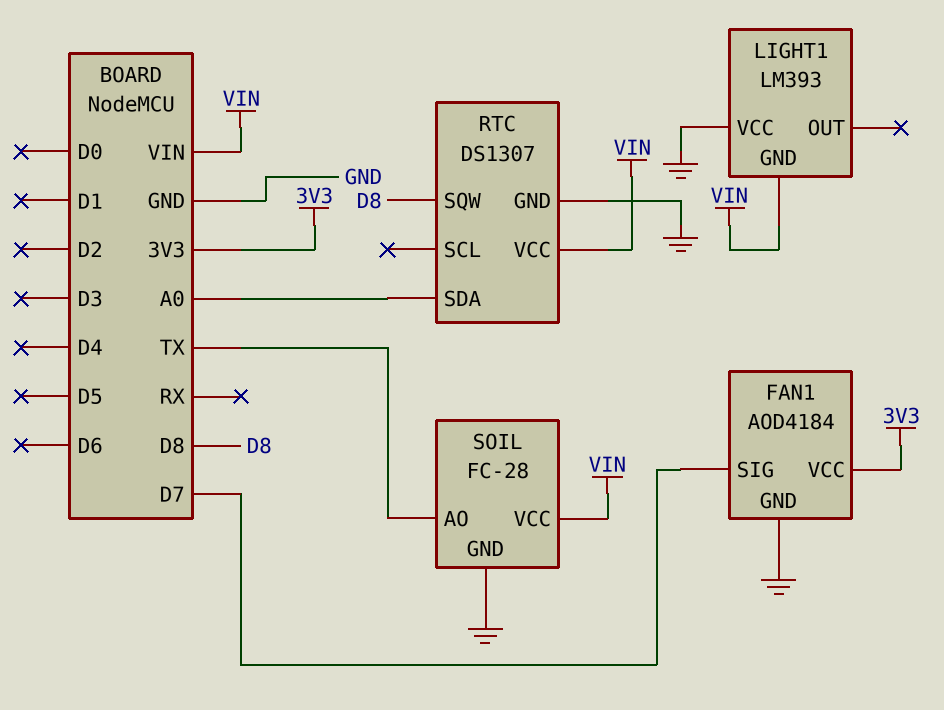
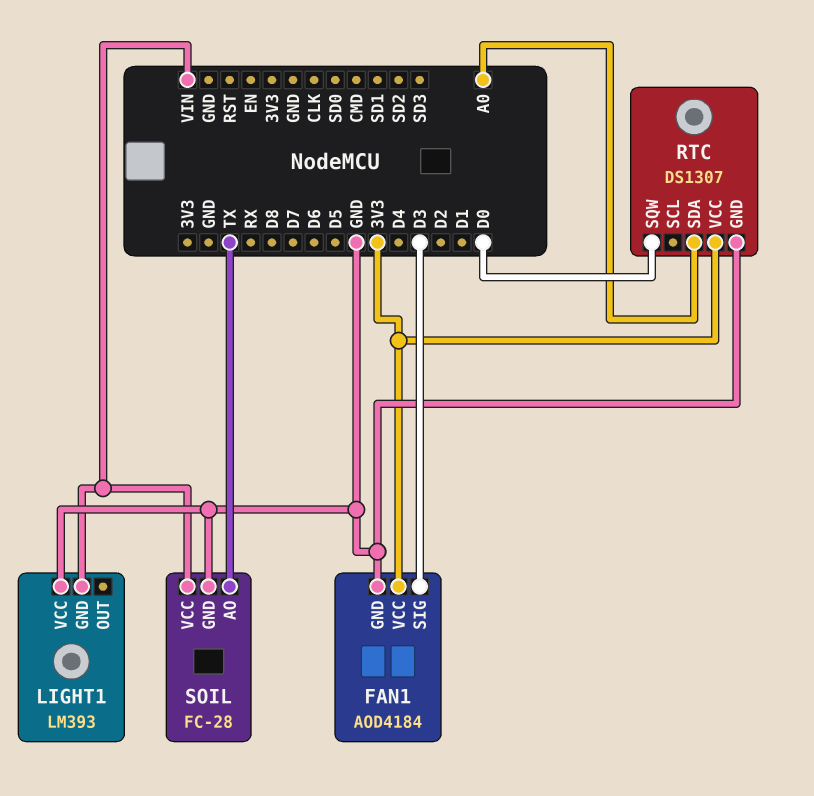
FAN1 pin SIG: D7 -> D3
RTC pin SQW: D8 -> D0
RTC pin VCC: VIN -> 3V3

